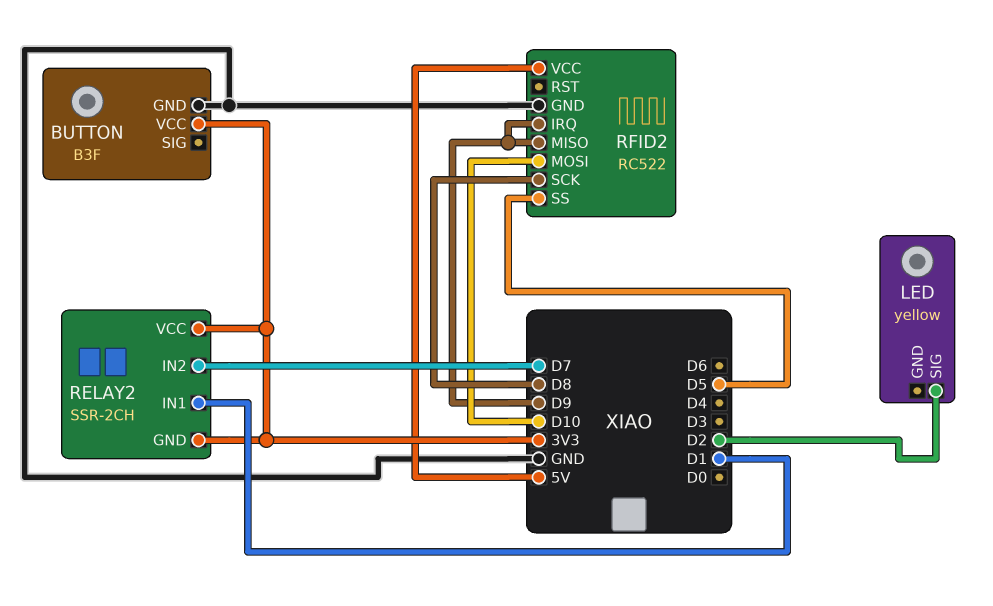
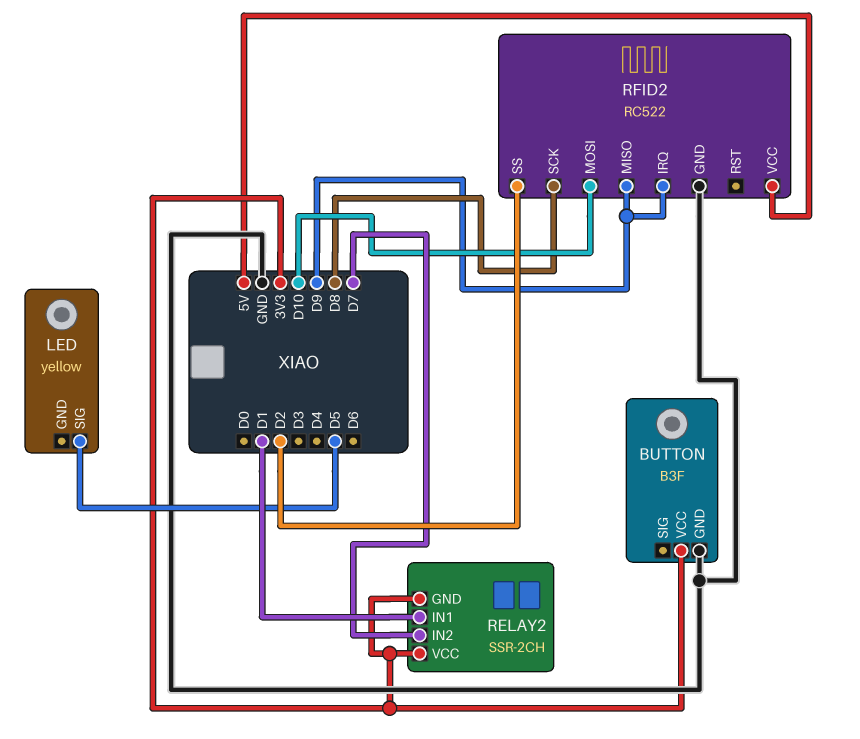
LED pin SIG: D2 -> D5
RFID2 pin SS: D5 -> D2

